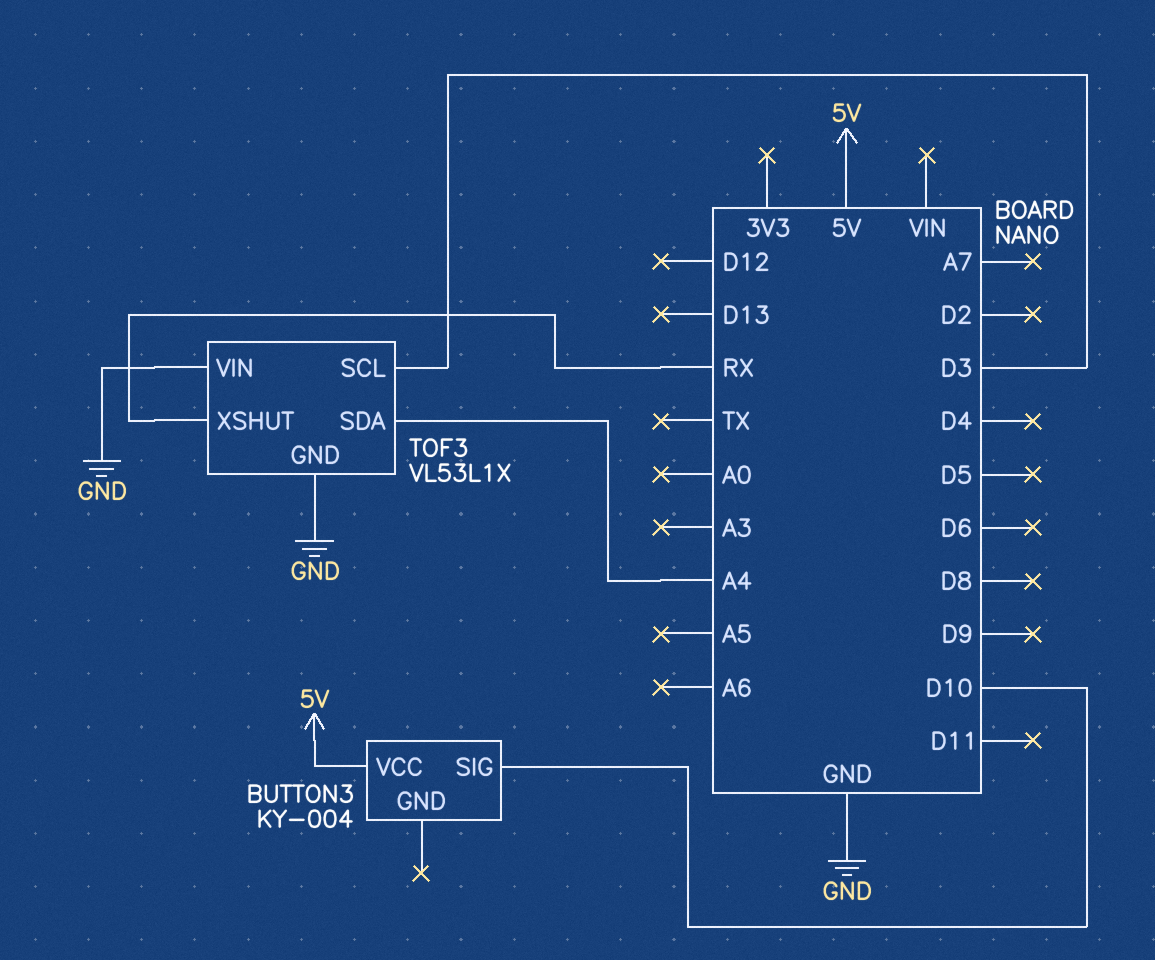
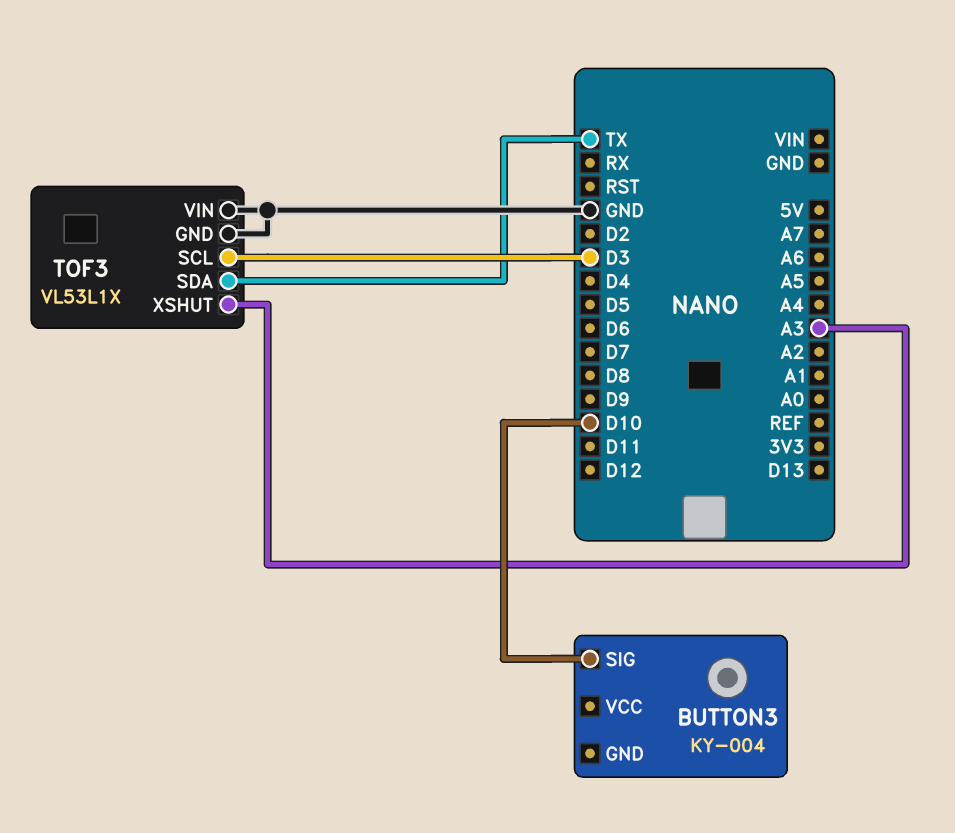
BUTTON3 pin VCC: 5V -> none
TOF3 pin SDA: A4 -> TX
TOF3 pin XSHUT: RX -> A3

